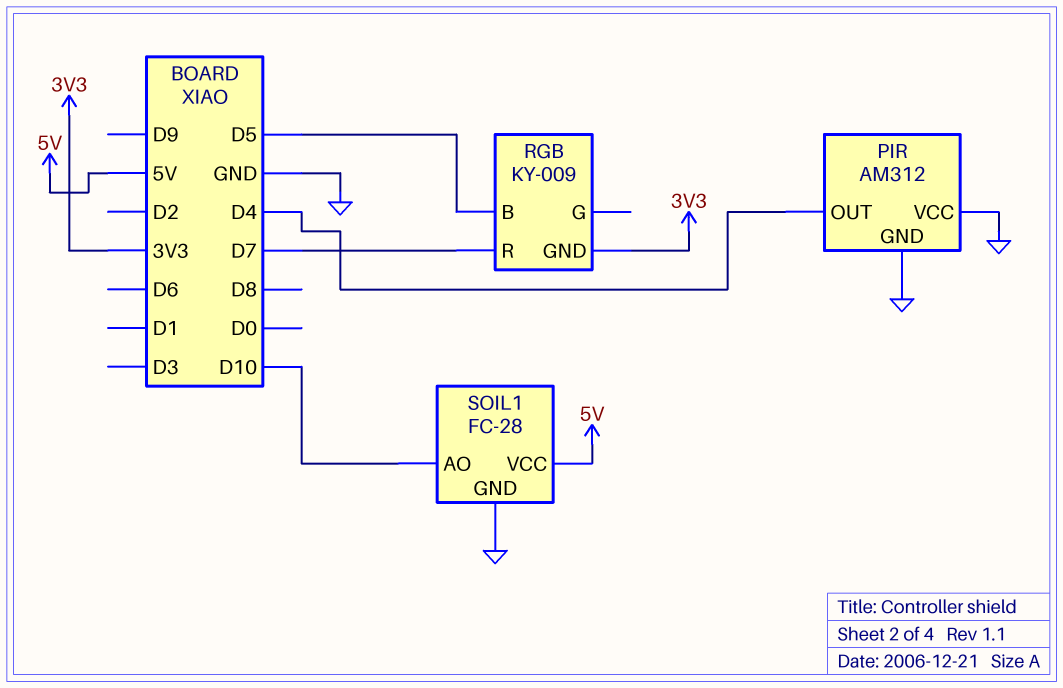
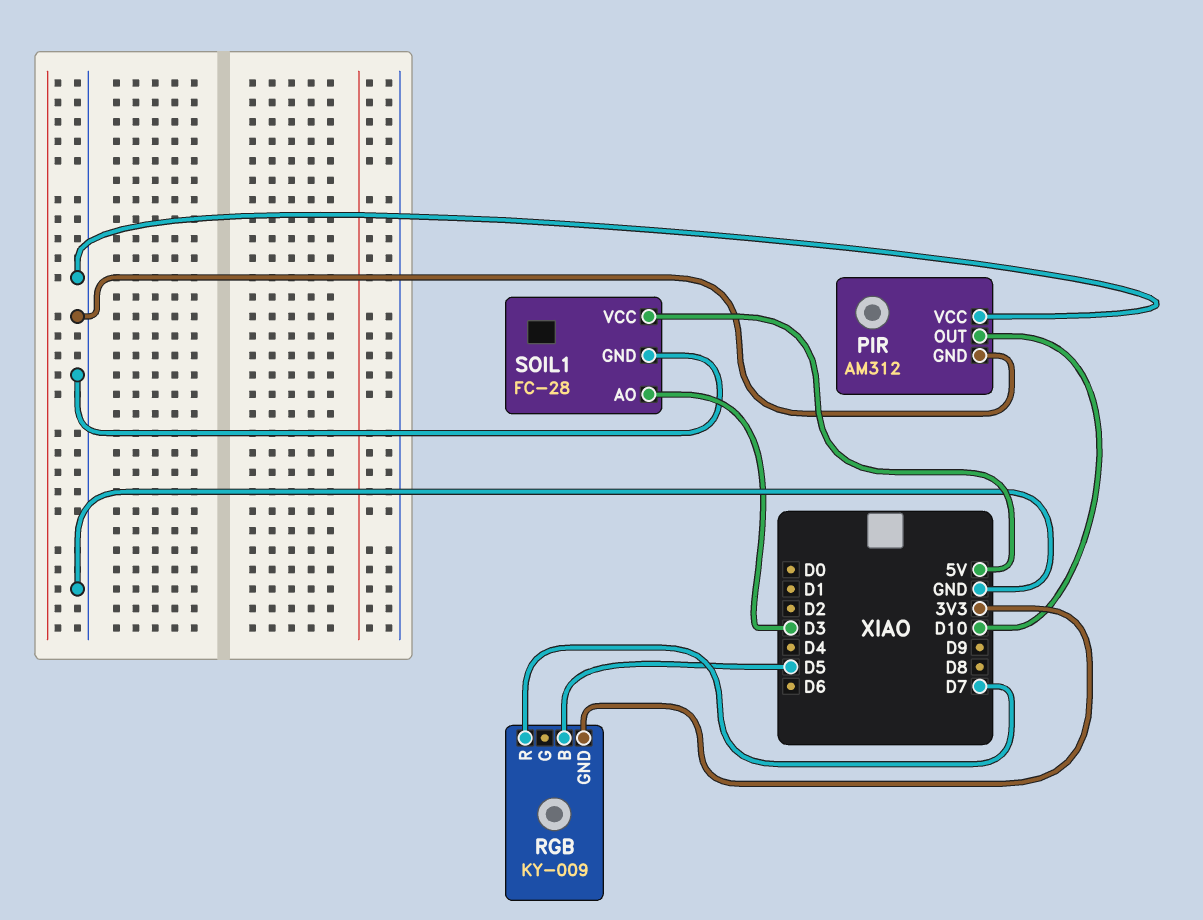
PIR pin OUT: D4 -> D10
SOIL1 pin AO: D10 -> D3

